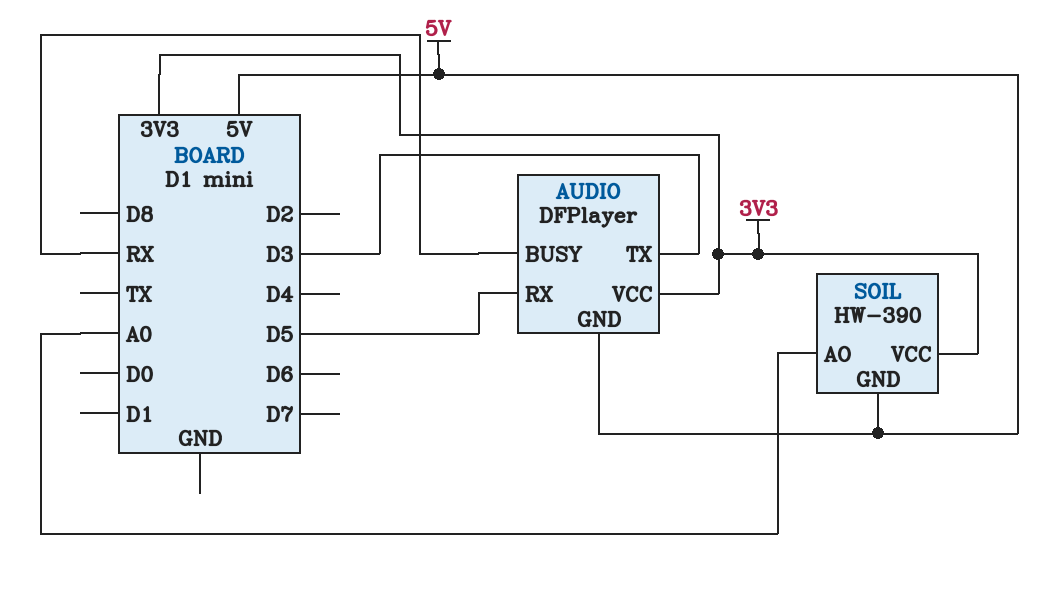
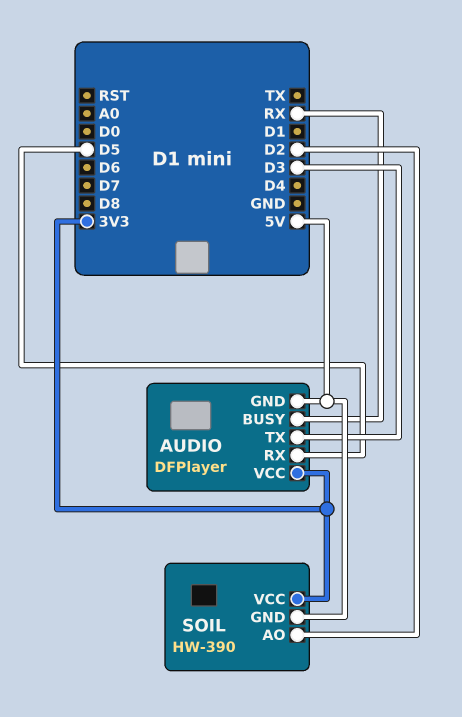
SOIL pin AO: A0 -> D2

